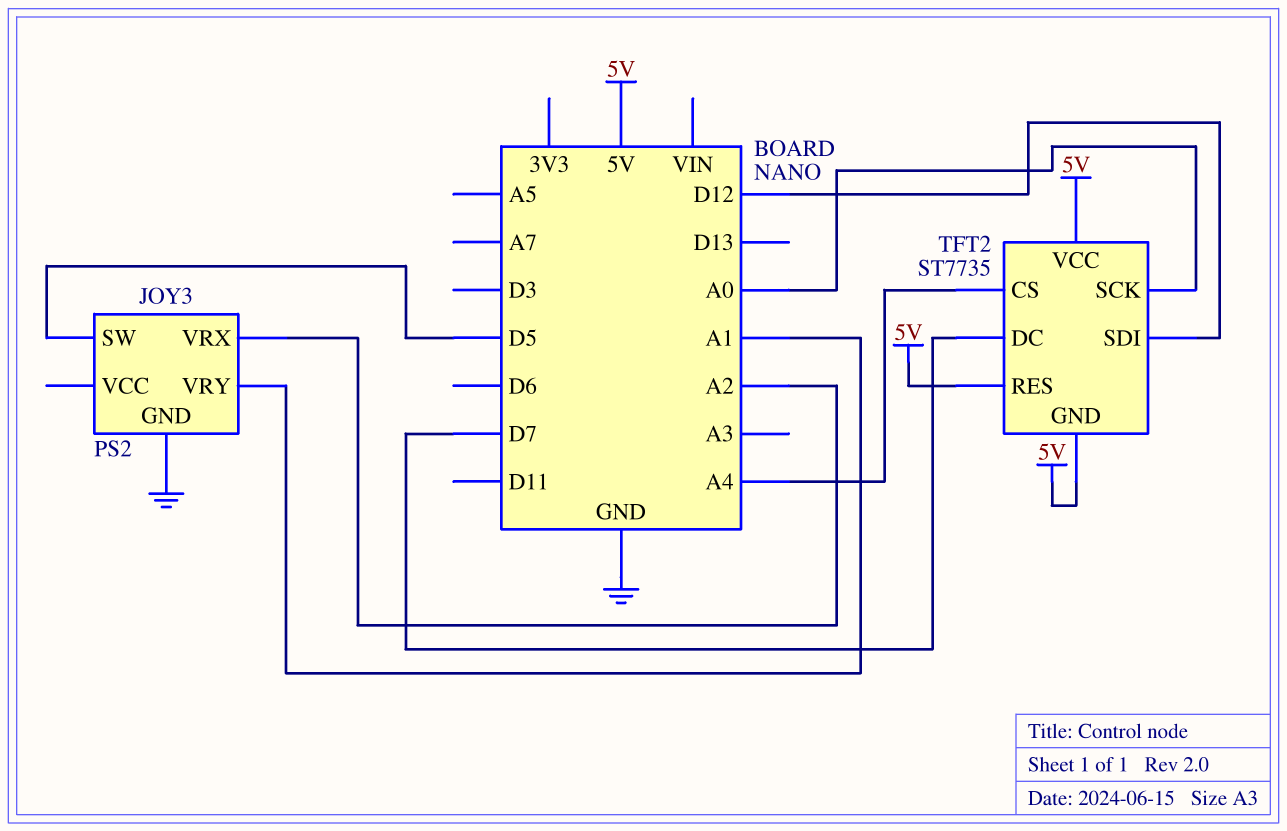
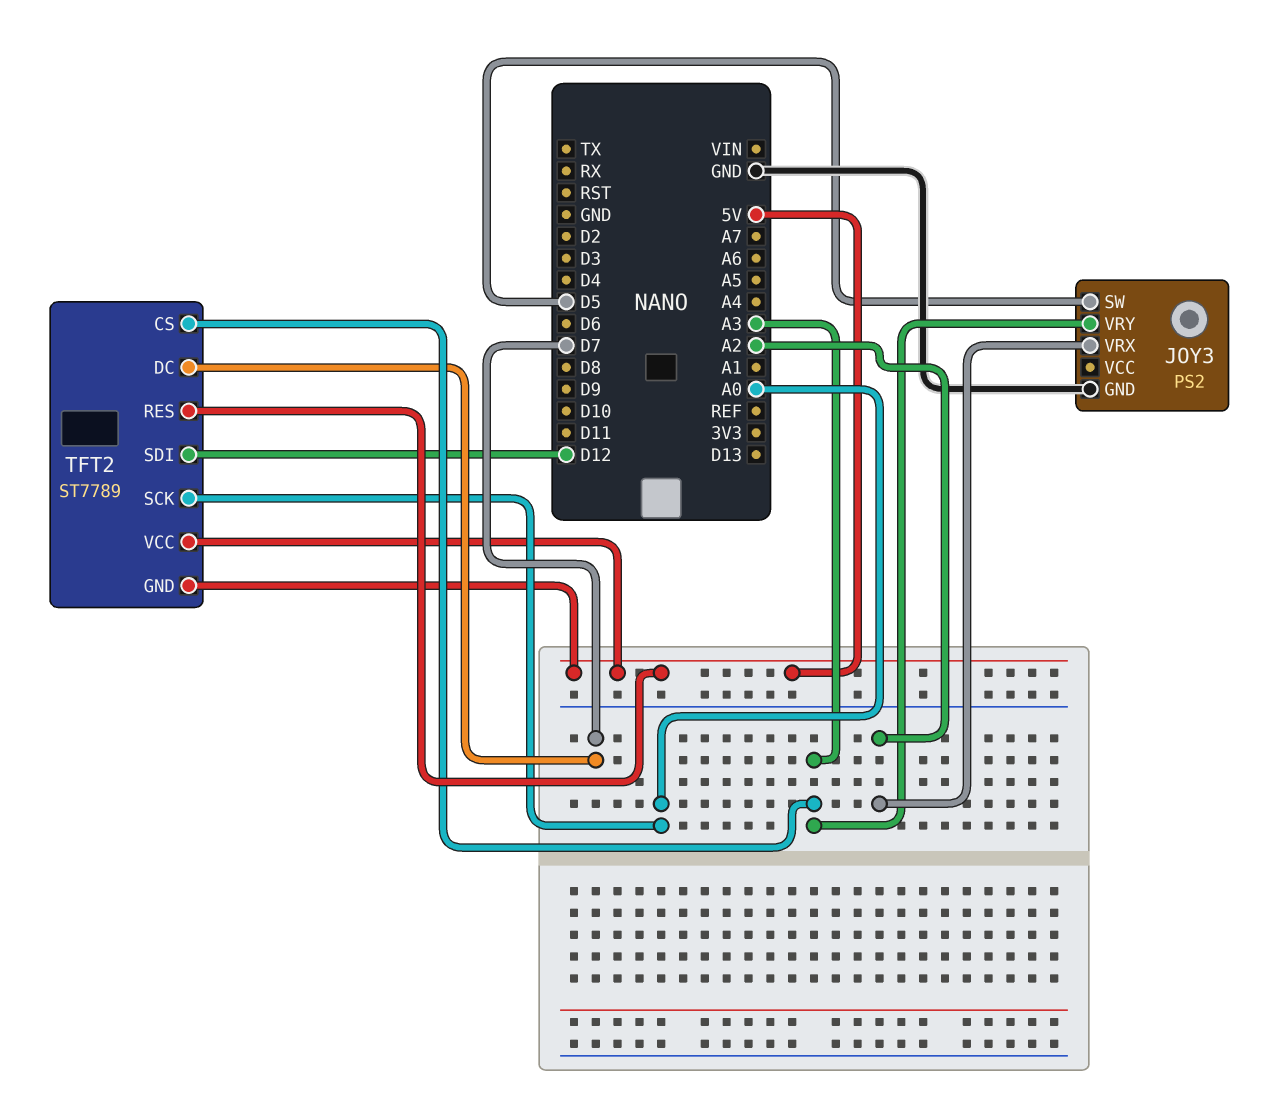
JOY3 pin VRY: A1 -> A3
TFT2: ST7735 -> ST7789
TFT2 pin CS: A4 -> A3

